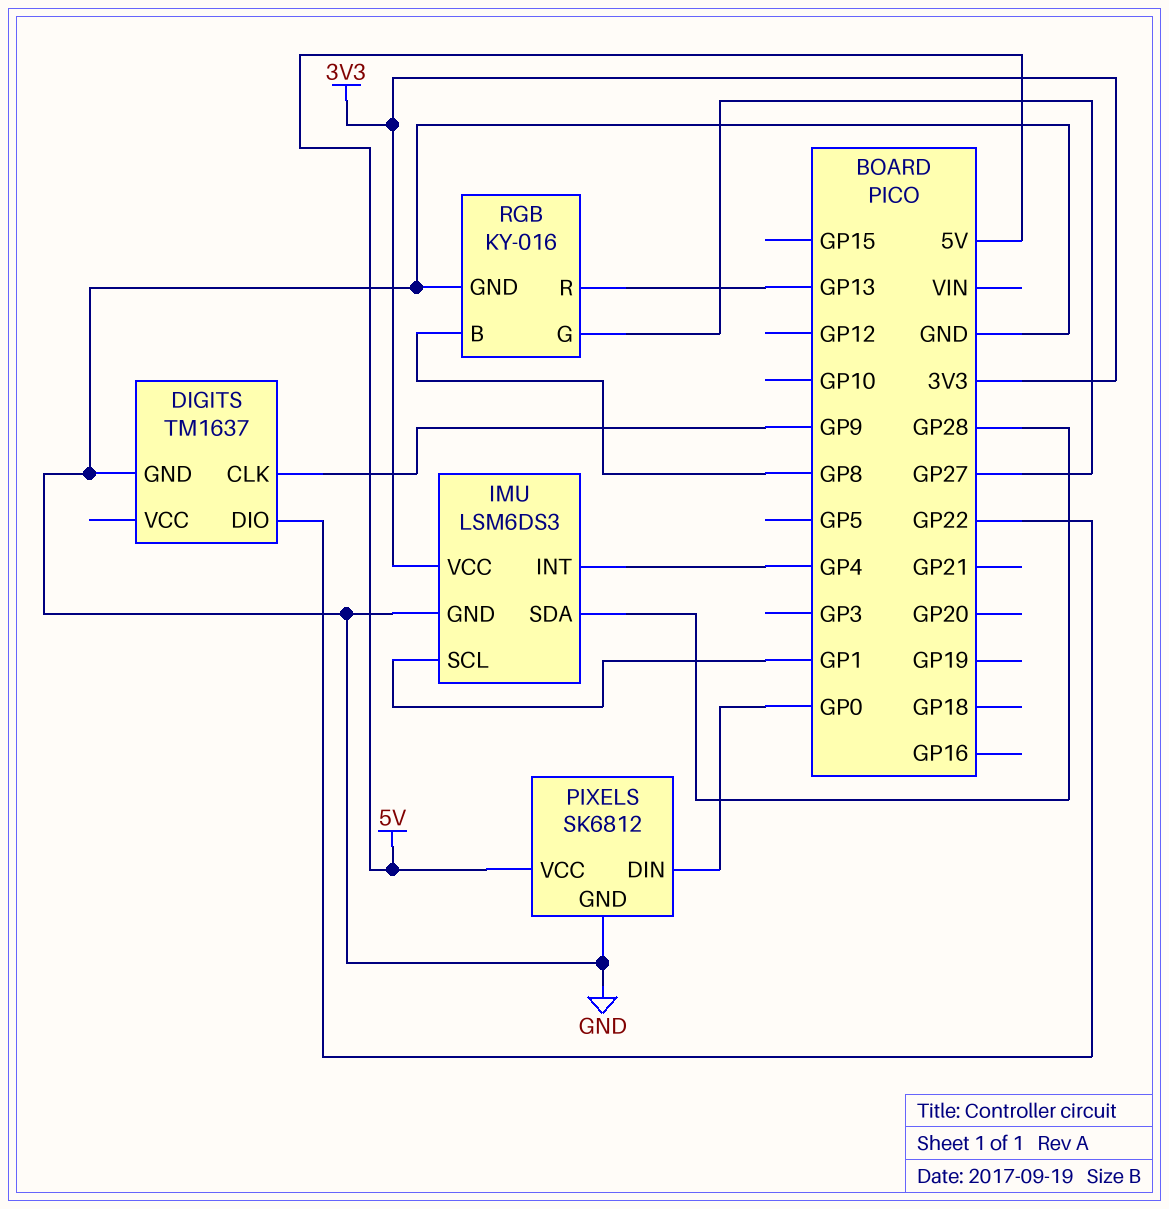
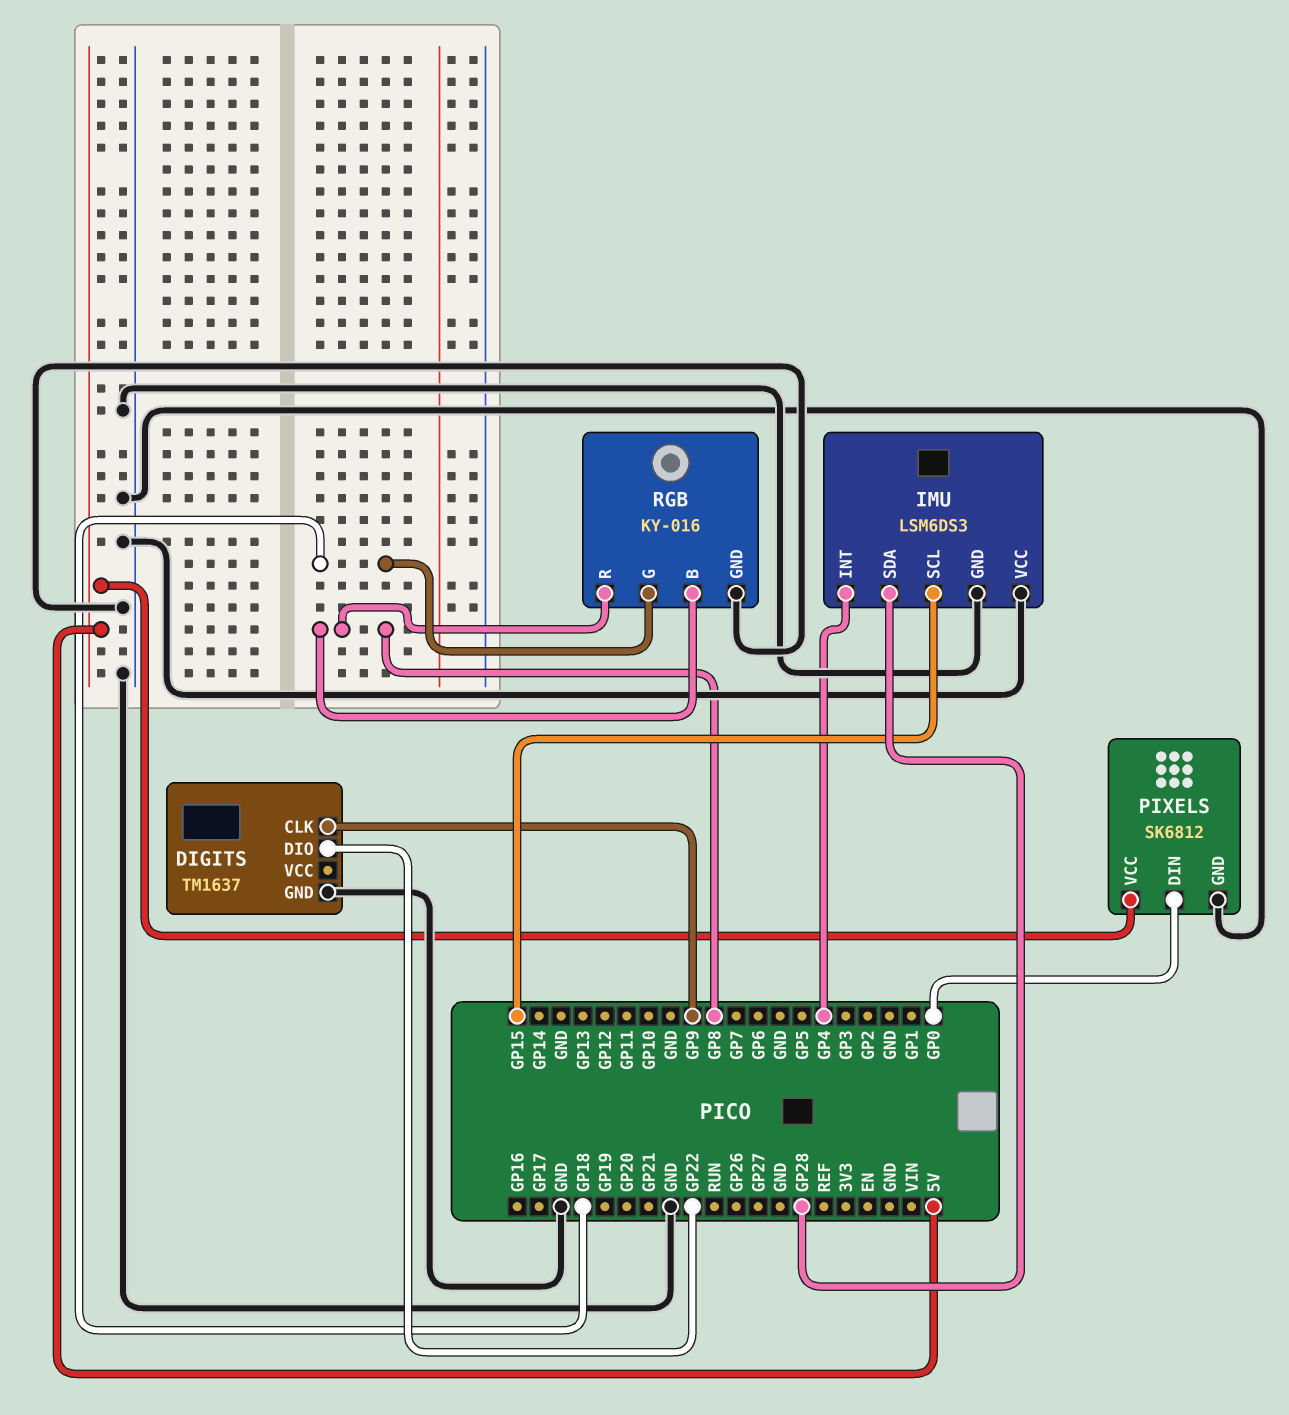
IMU pin SCL: GP1 -> GP15
IMU pin VCC: 3V3 -> GND
RGB pin G: GP27 -> GP18
RGB pin R: GP13 -> GP8

